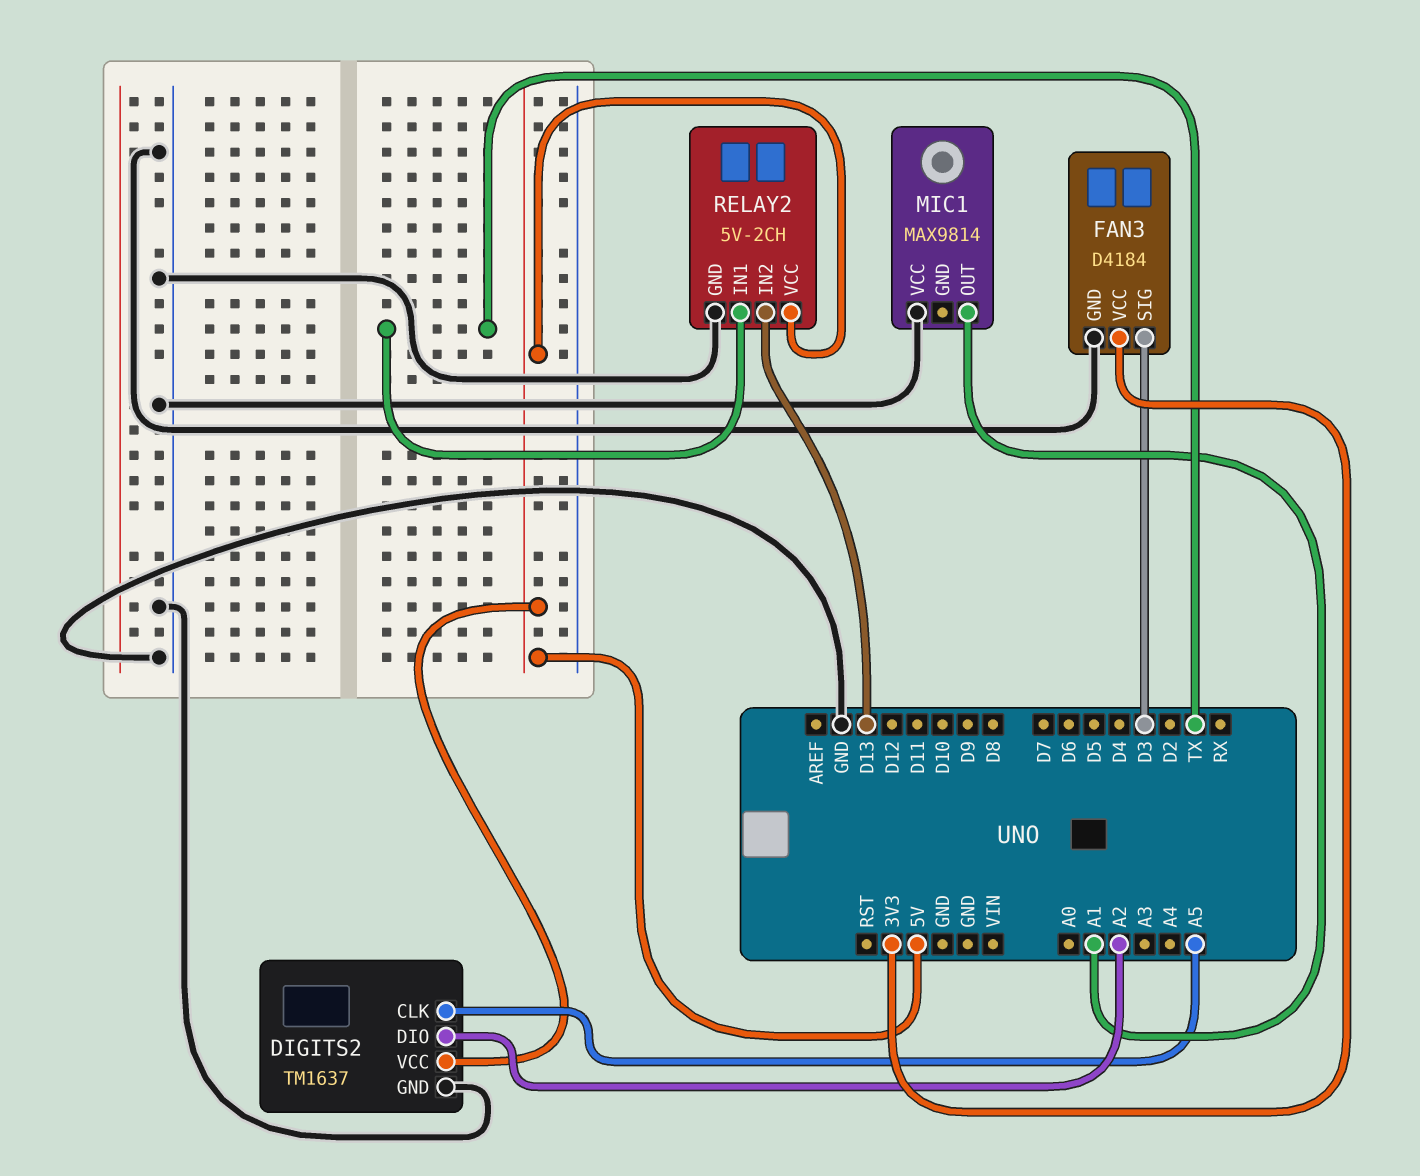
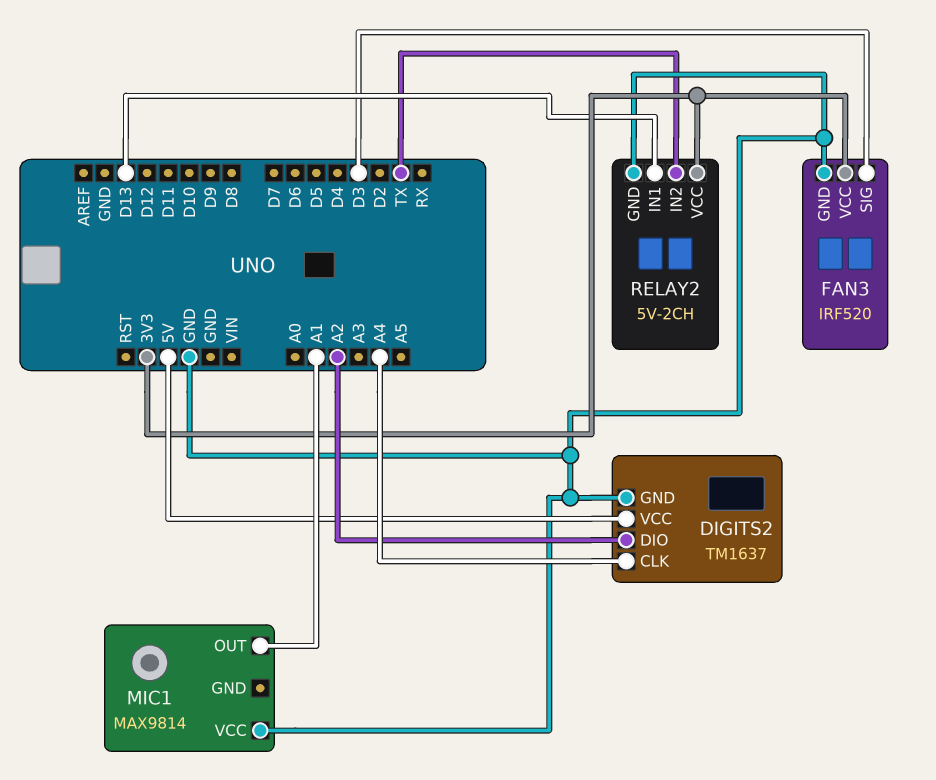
DIGITS2 pin CLK: A5 -> A4
FAN3: D4184 -> IRF520
RELAY2 pin IN1: TX -> D13
RELAY2 pin IN2: D13 -> TX
RELAY2 pin VCC: 5V -> 3V3

